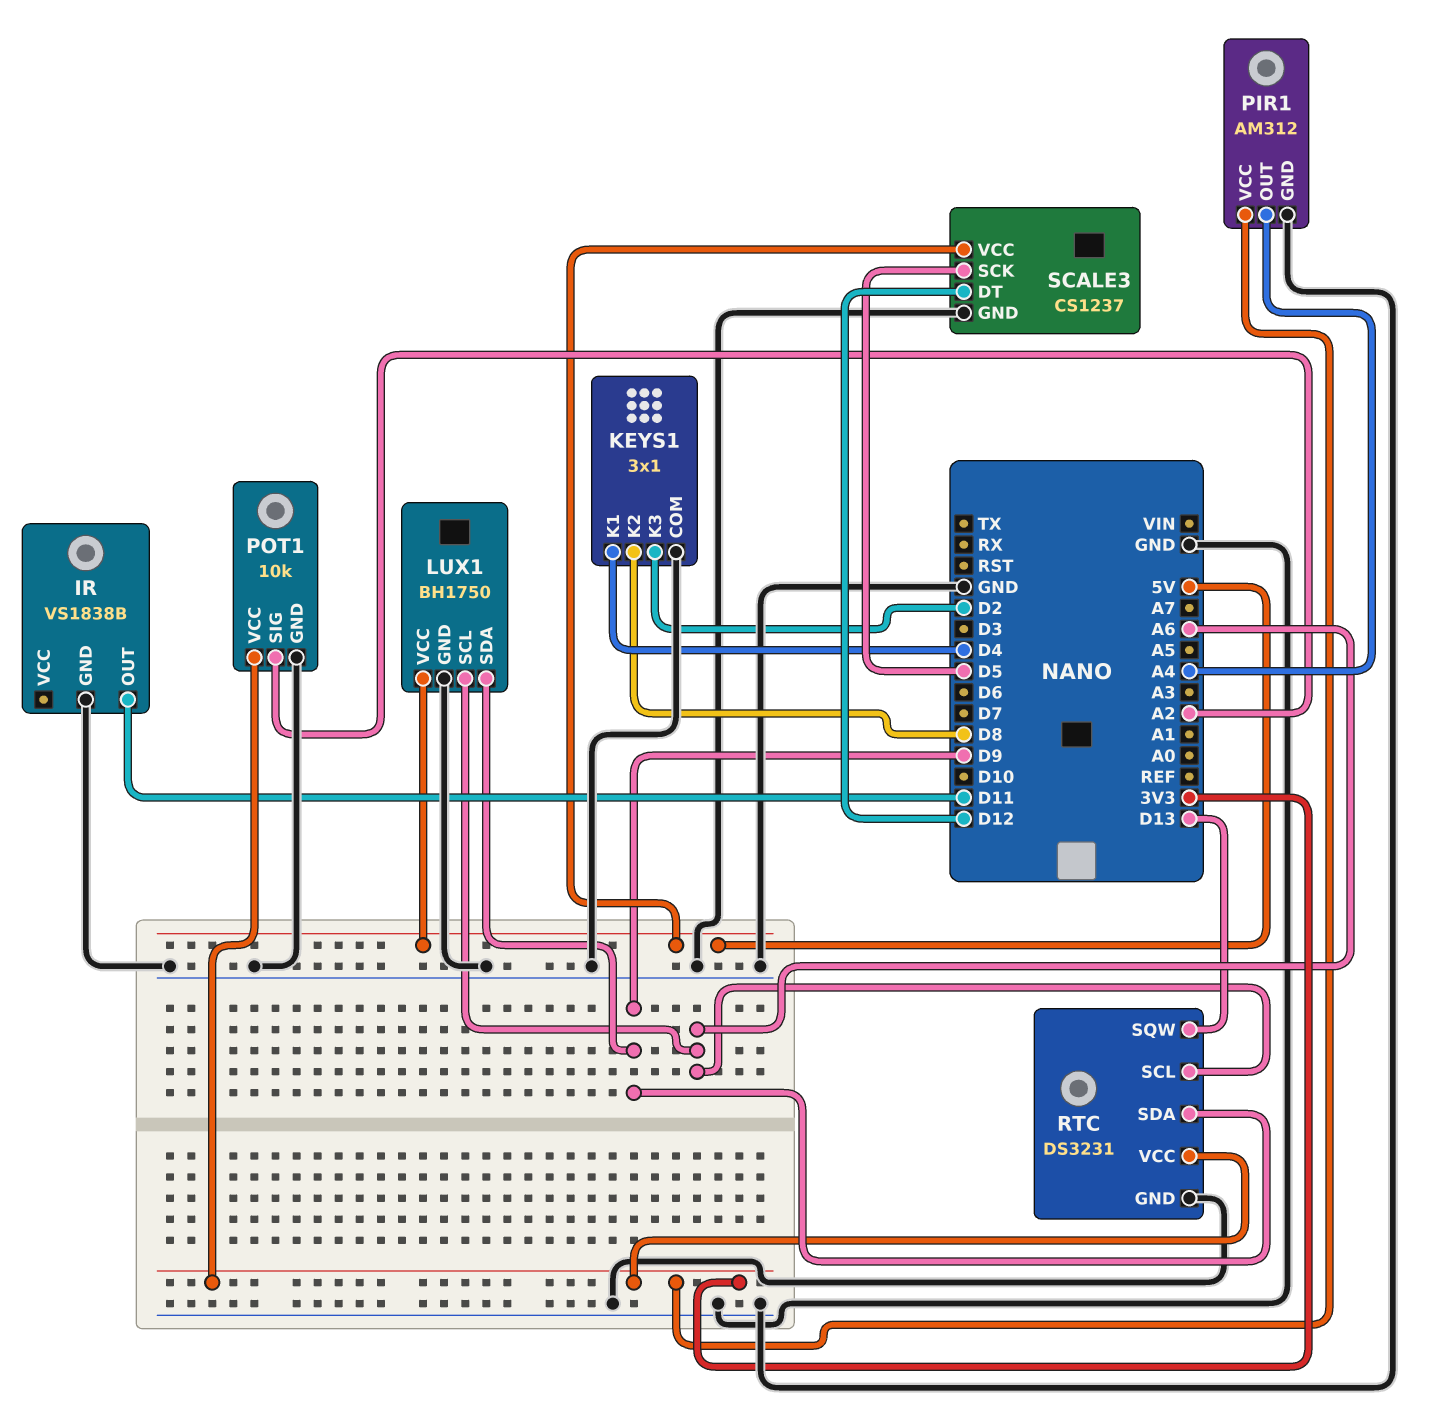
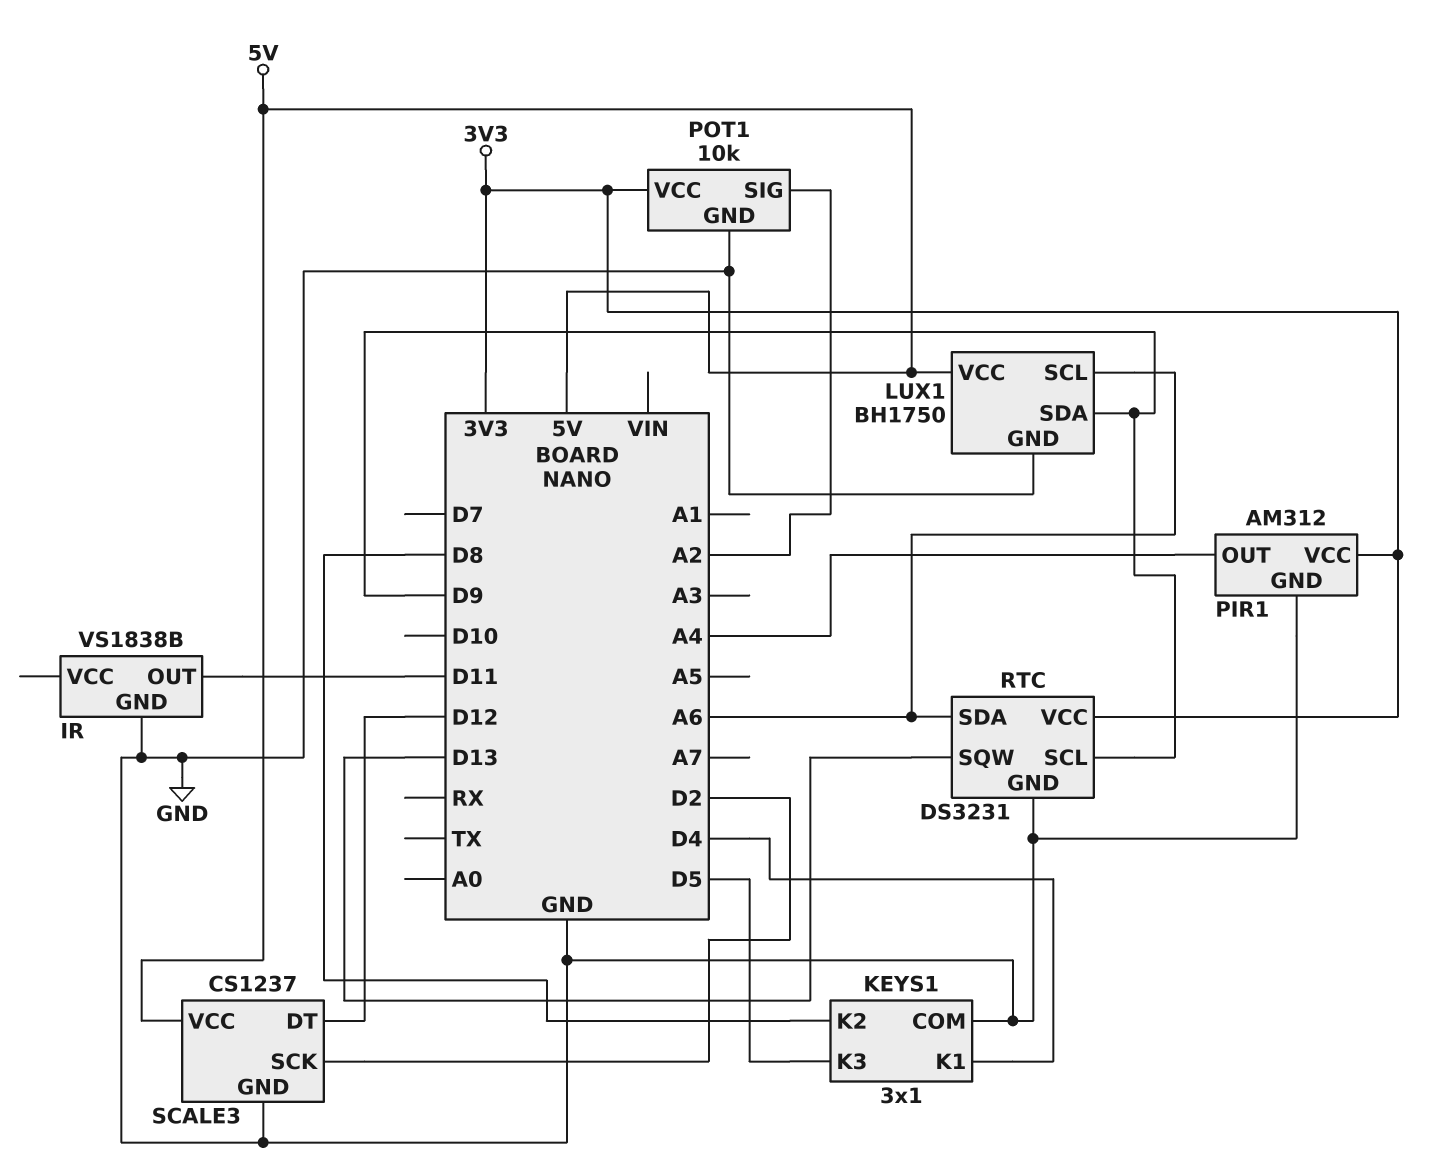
KEYS1 pin K3: D2 -> D5
RTC pin SCL: A6 -> D9
RTC pin SDA: D9 -> A6
SCALE3 pin SCK: D5 -> D2

